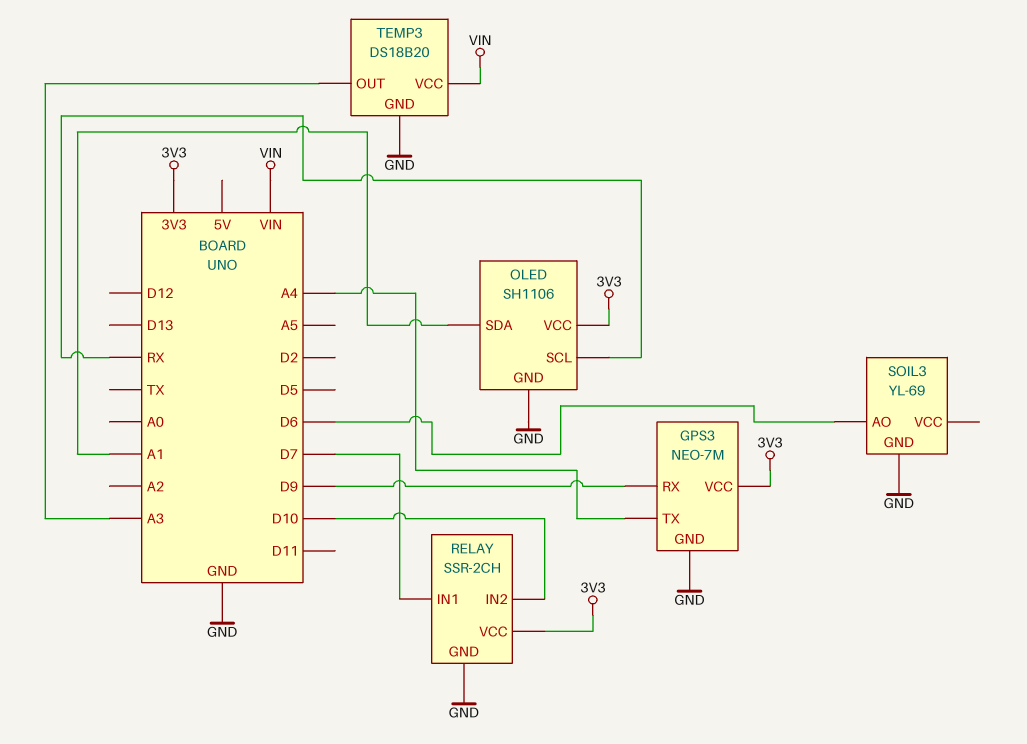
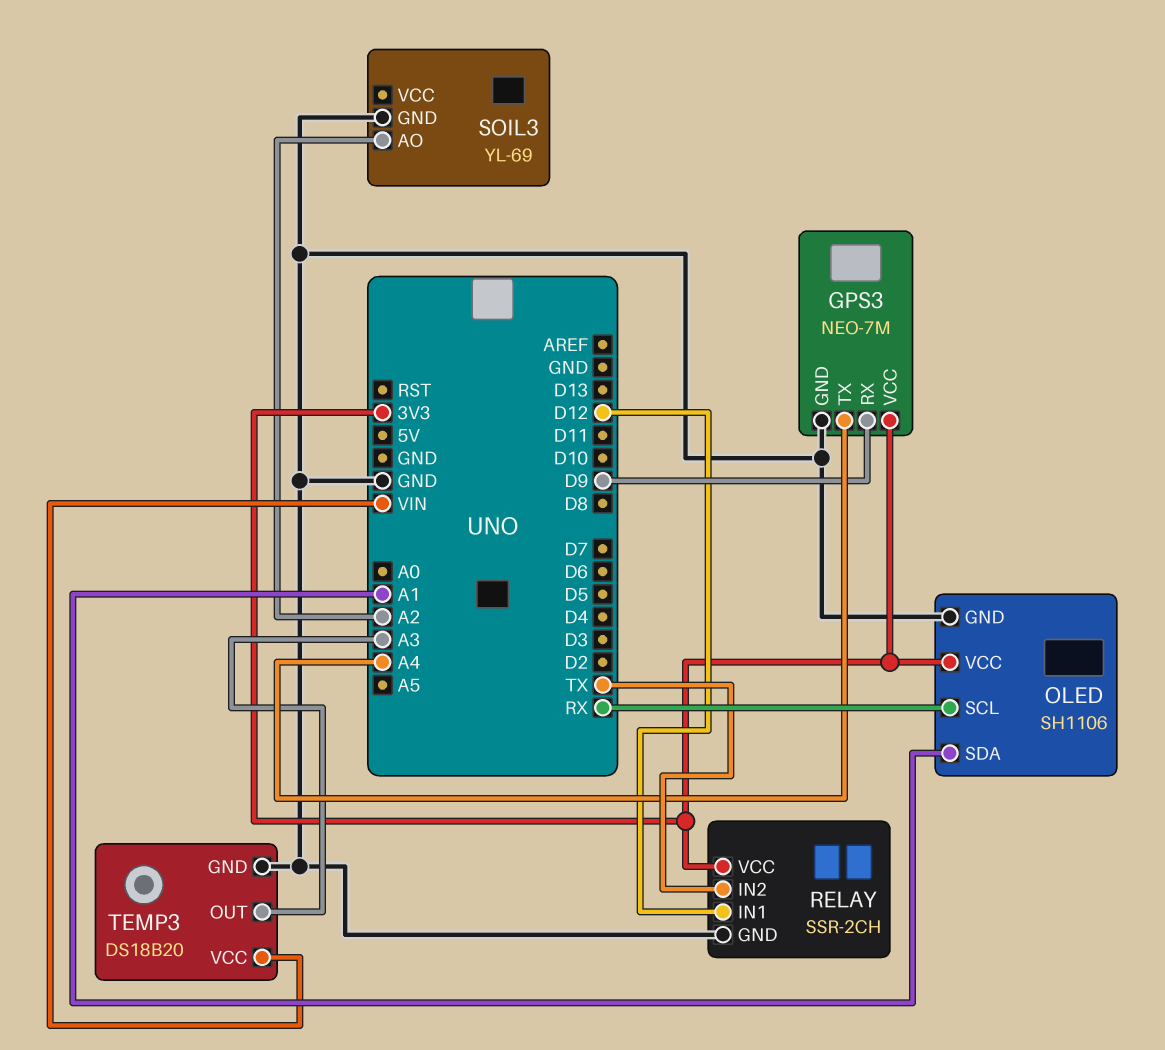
RELAY pin IN1: D7 -> D12
RELAY pin IN2: D10 -> TX
SOIL3 pin AO: D6 -> A2

